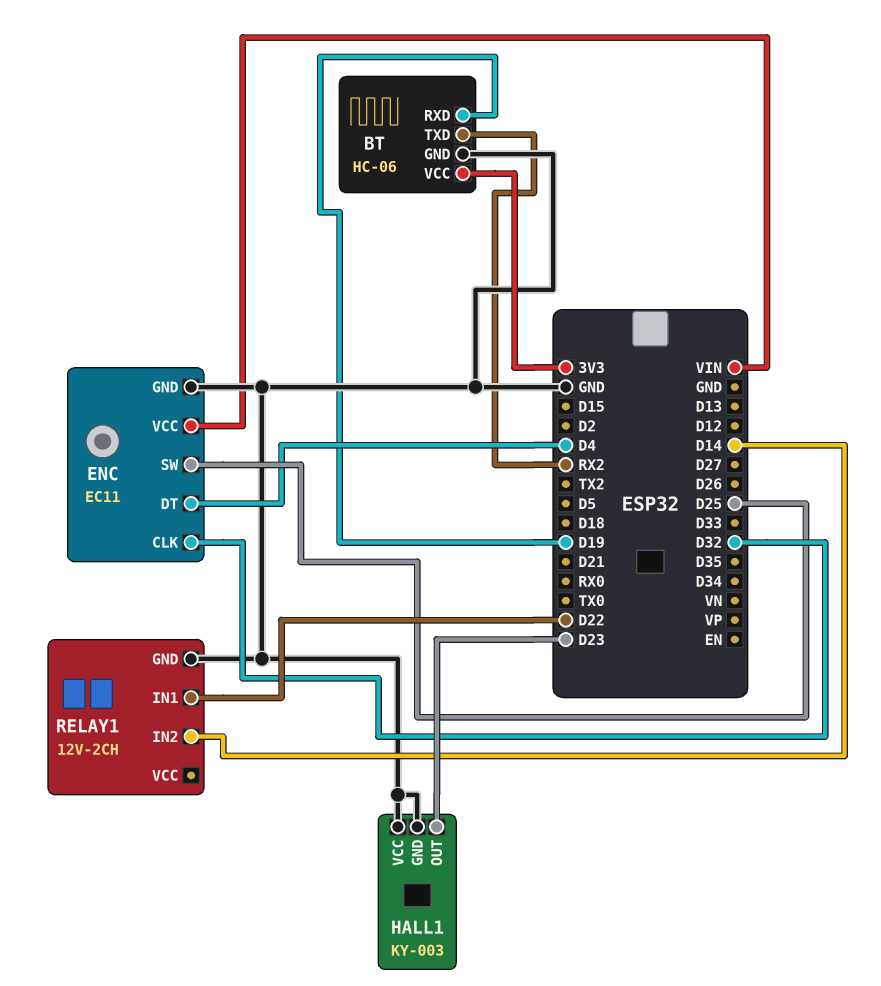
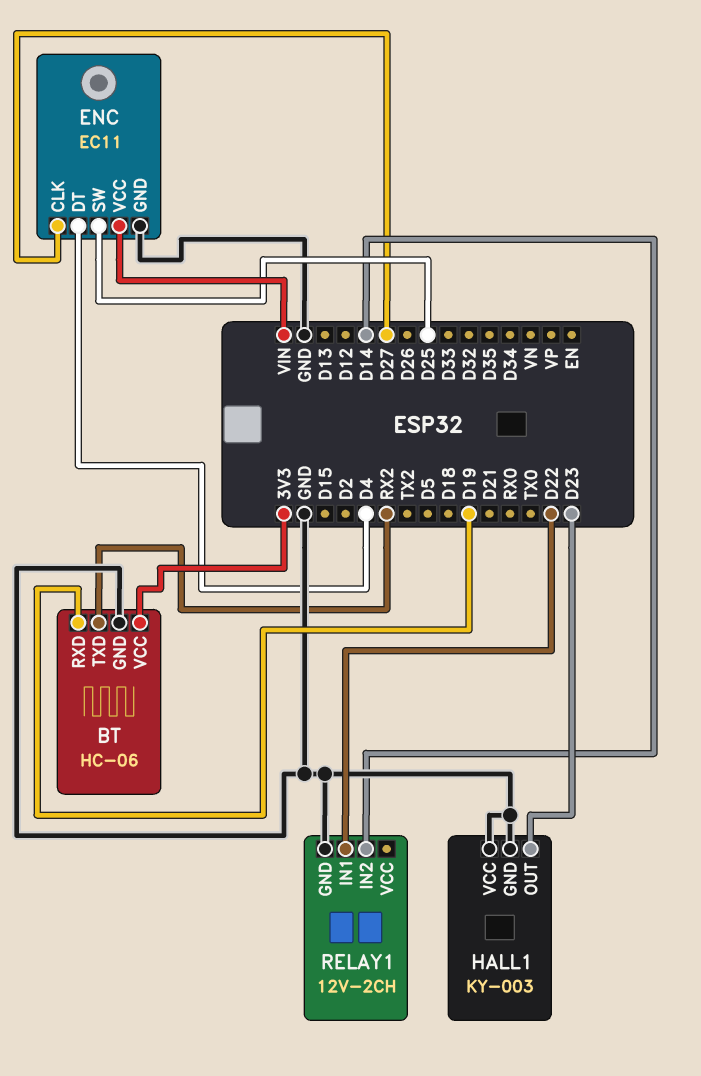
ENC pin CLK: D32 -> D27

